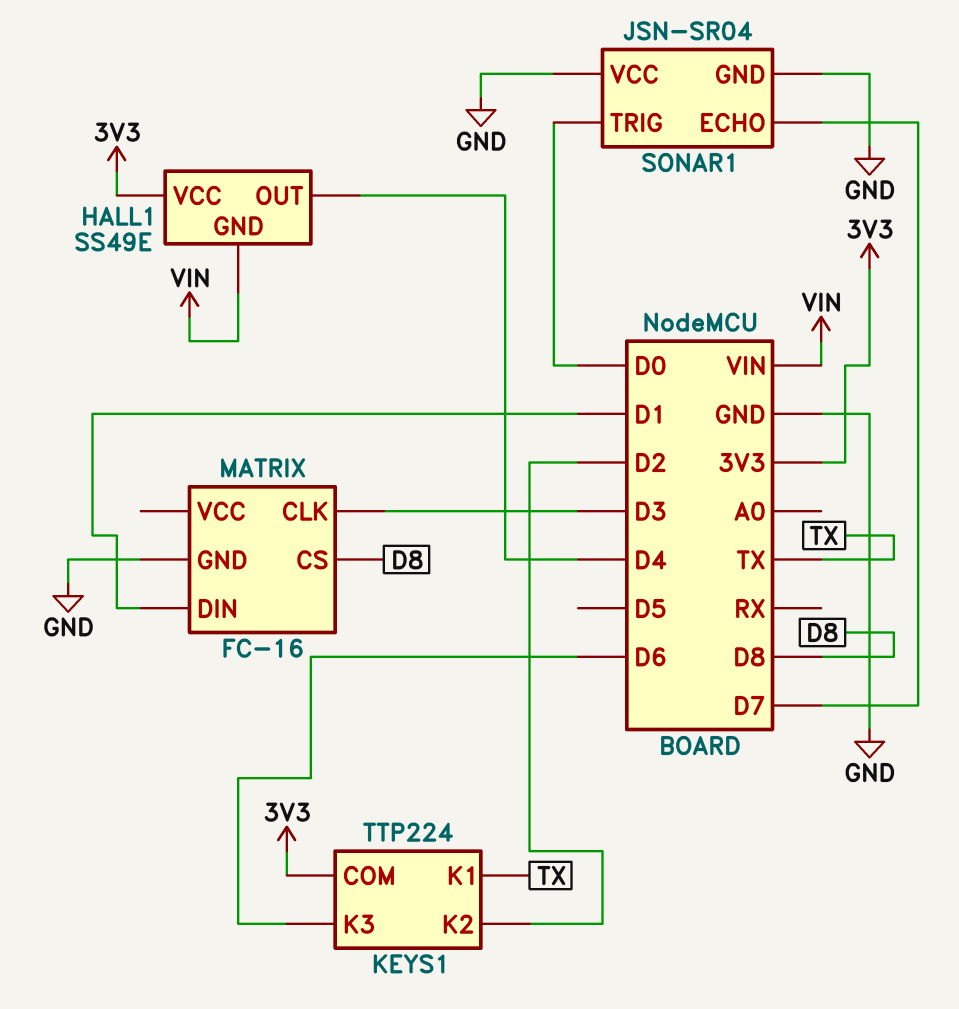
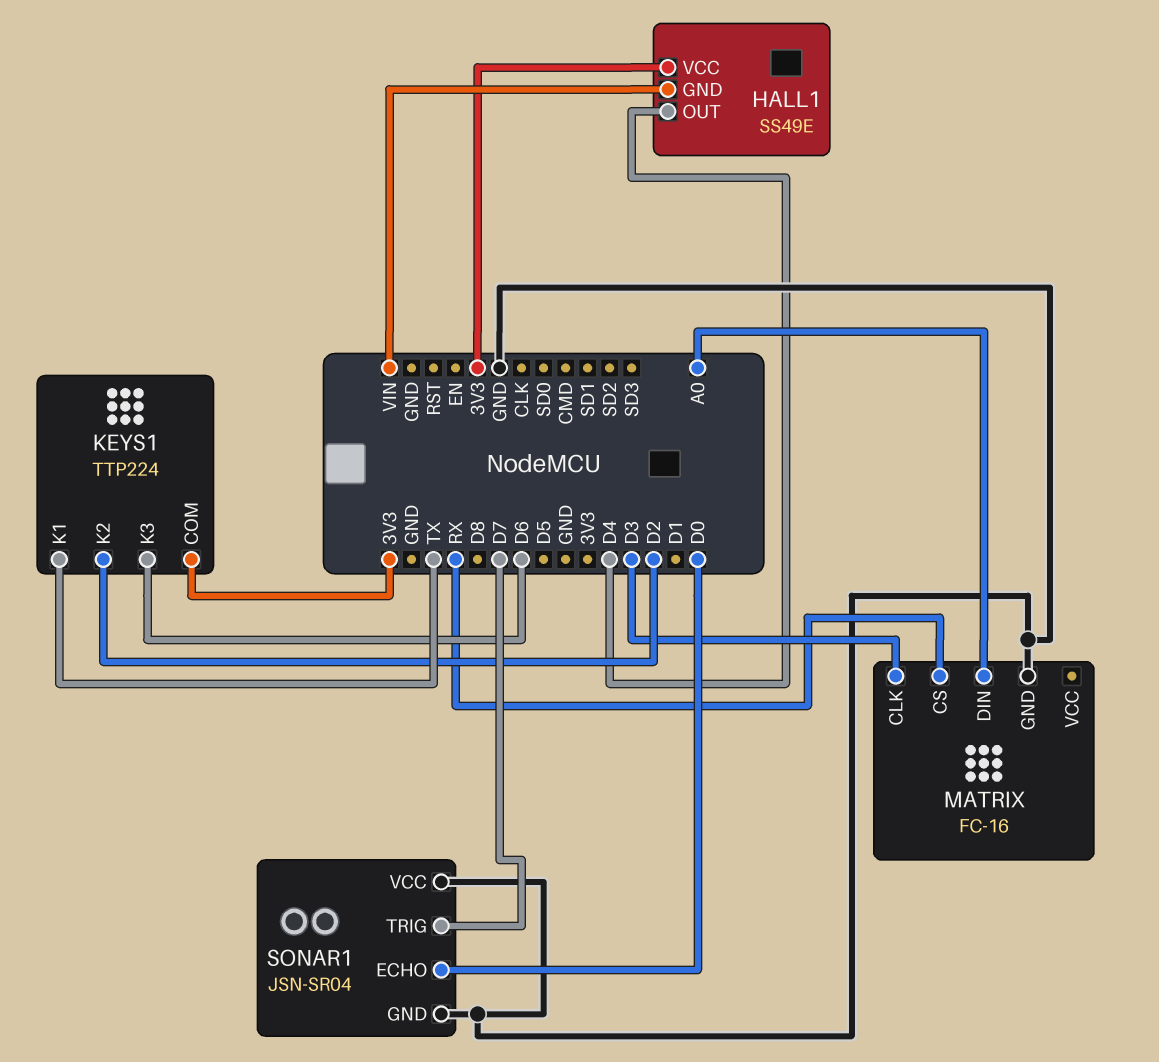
MATRIX pin CS: D8 -> RX
MATRIX pin DIN: D1 -> A0
SONAR1 pin ECHO: D7 -> D0
SONAR1 pin TRIG: D0 -> D7

